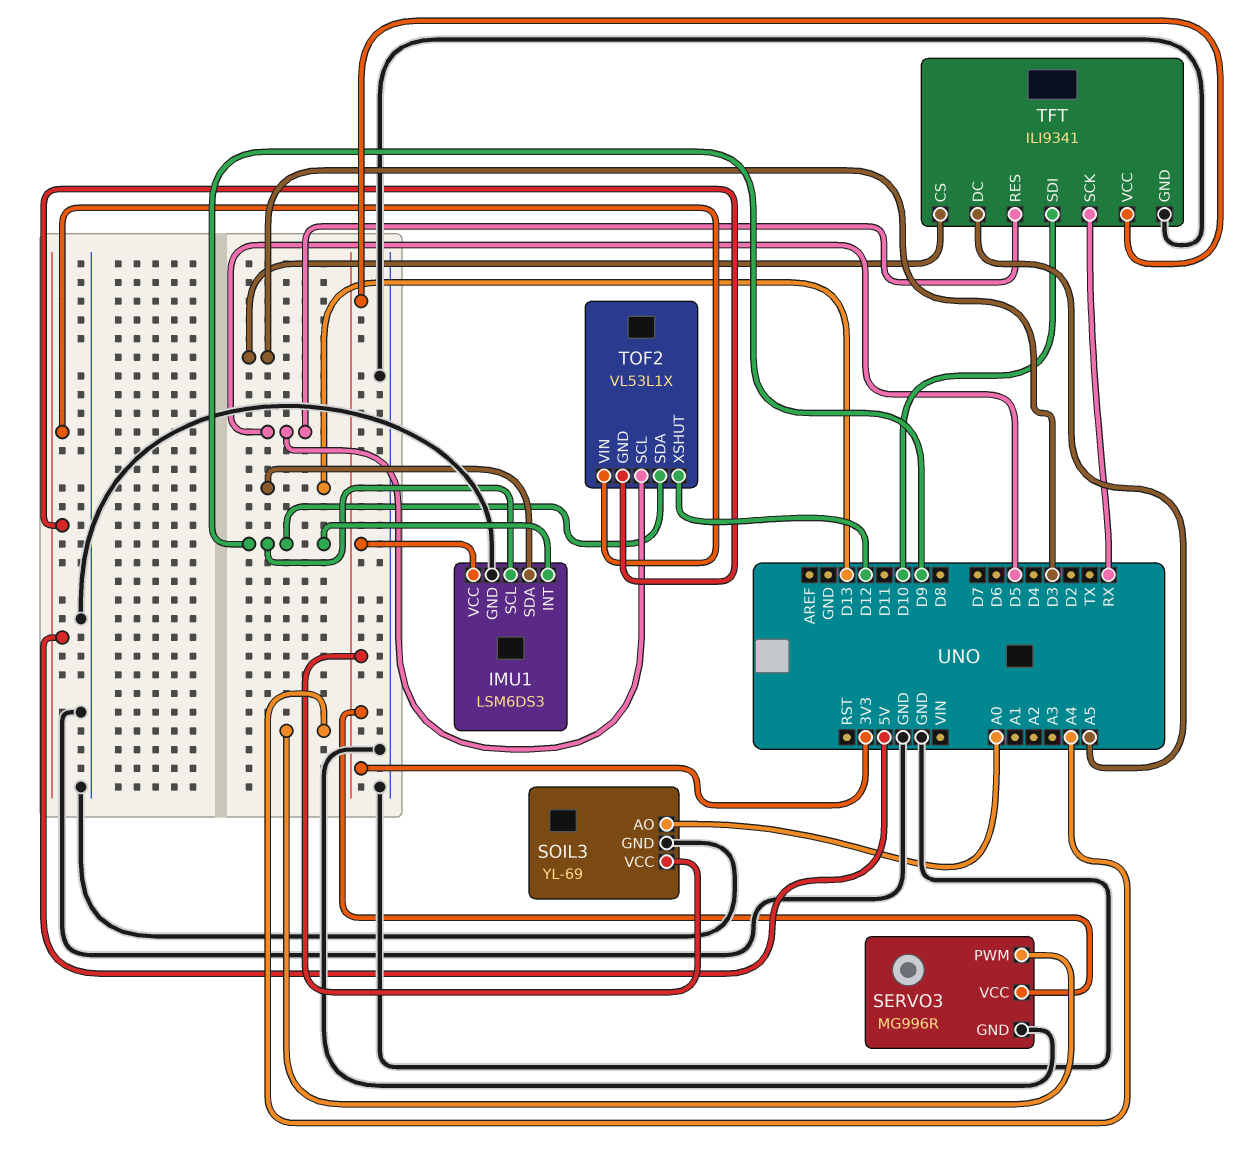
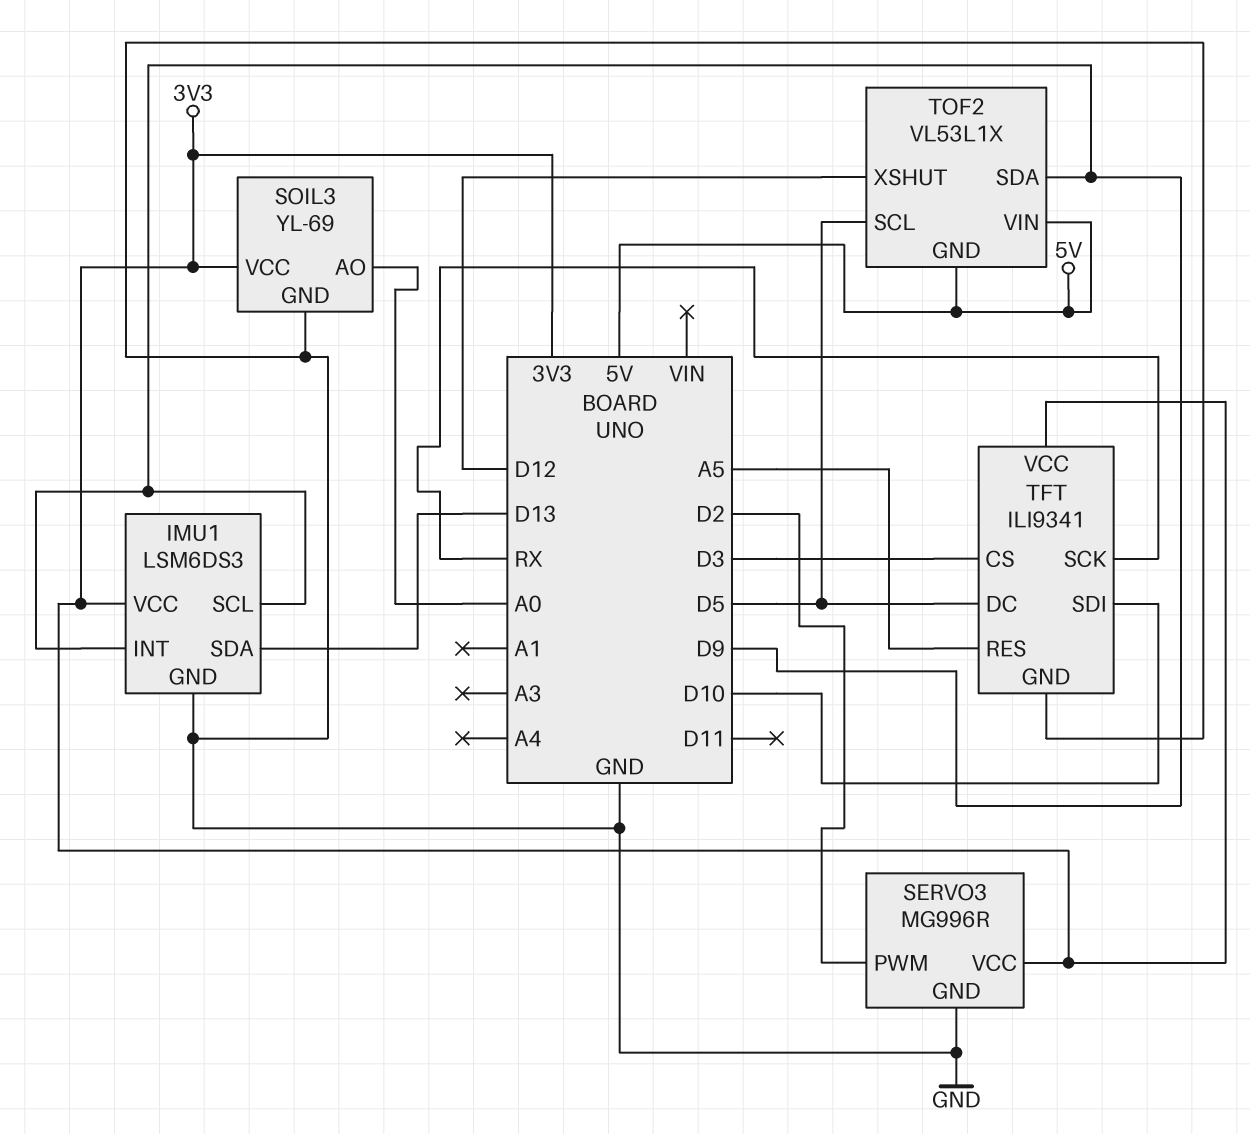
SERVO3 pin PWM: A4 -> D2
TFT pin DC: A5 -> D5
TFT pin RES: D5 -> A5

